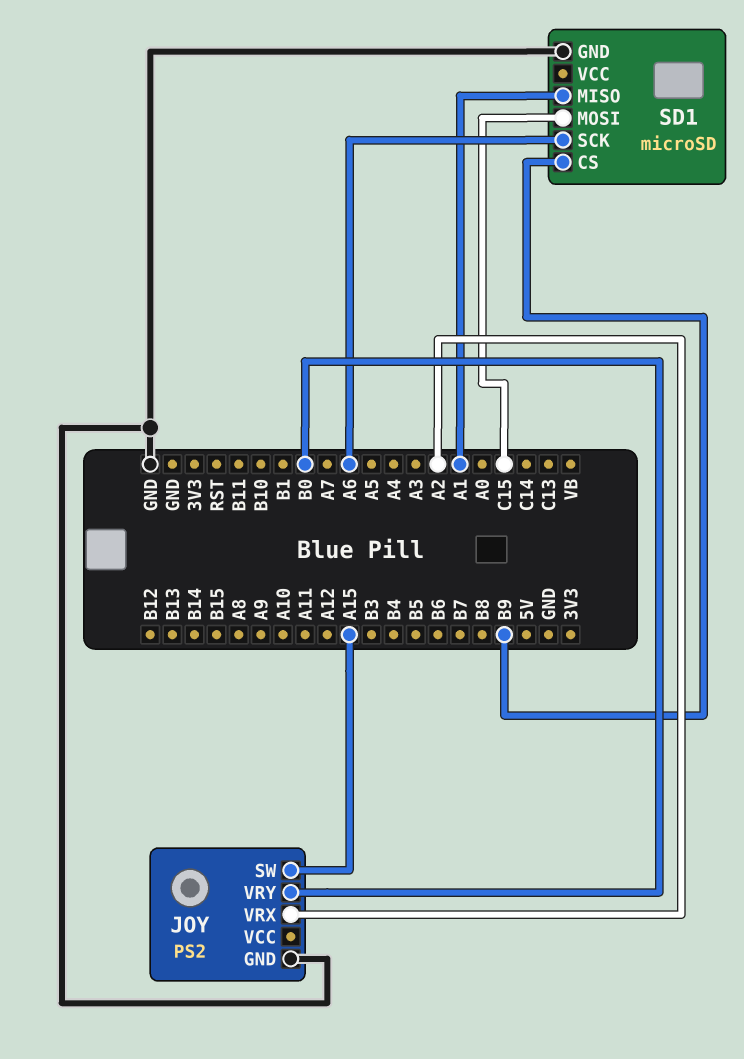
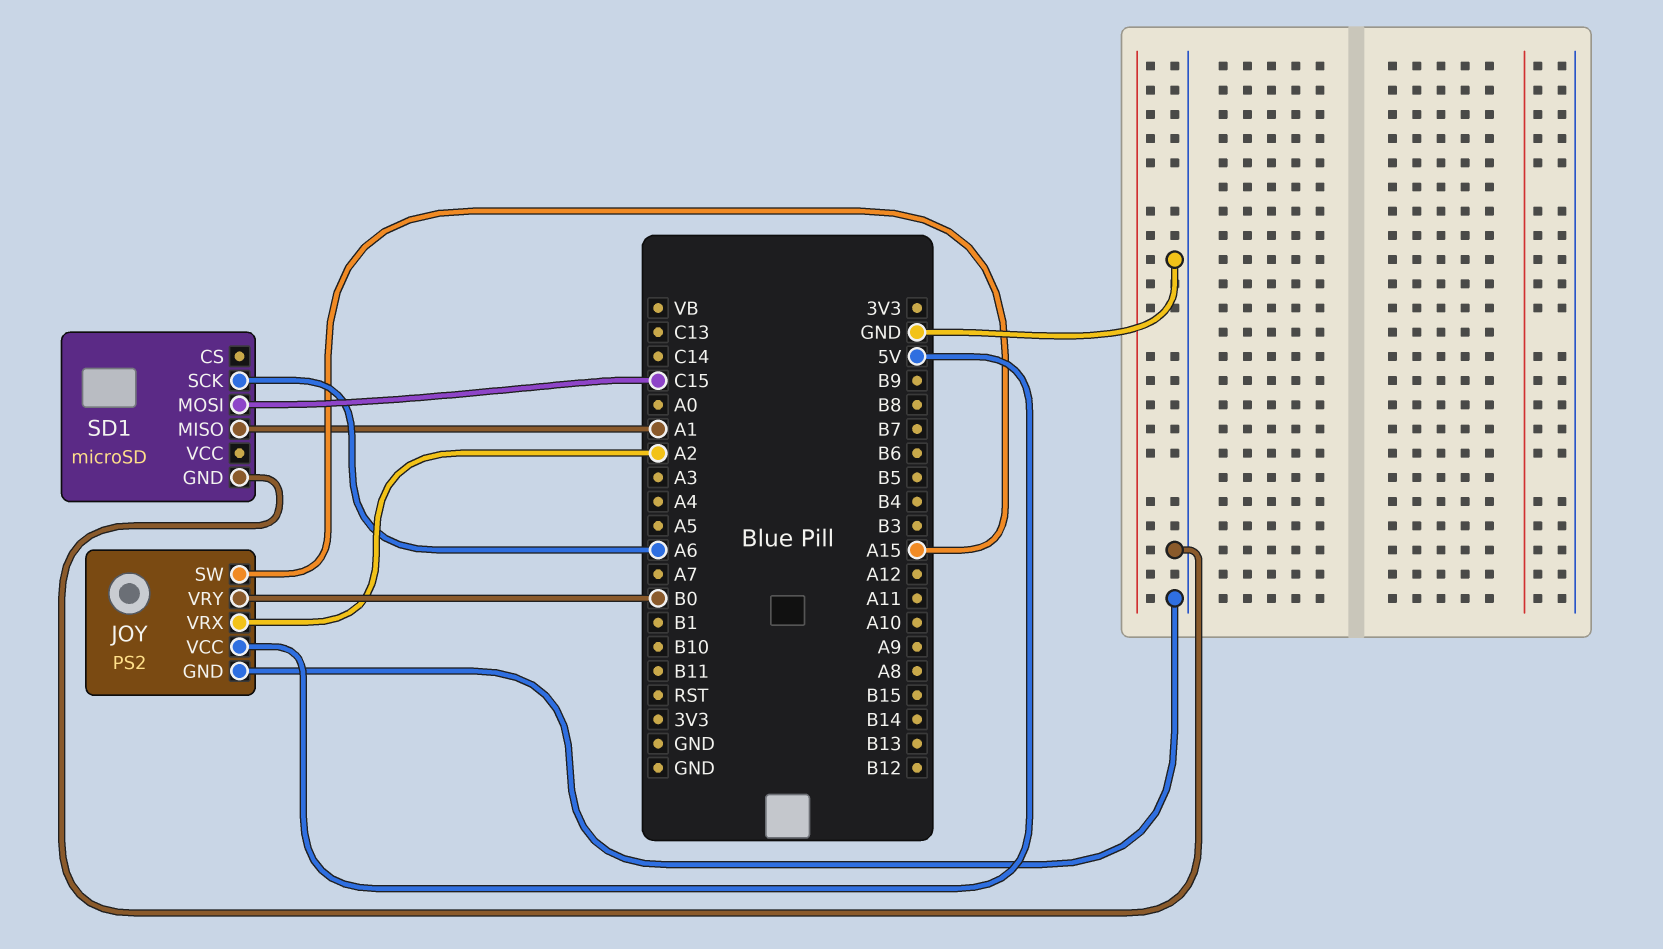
JOY pin VCC: none -> 5V
SD1 pin CS: B9 -> none

